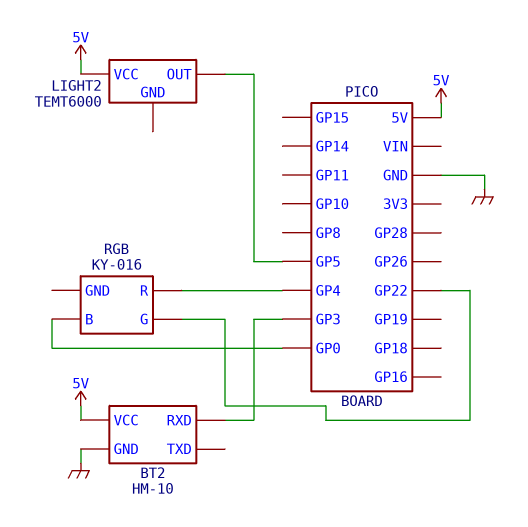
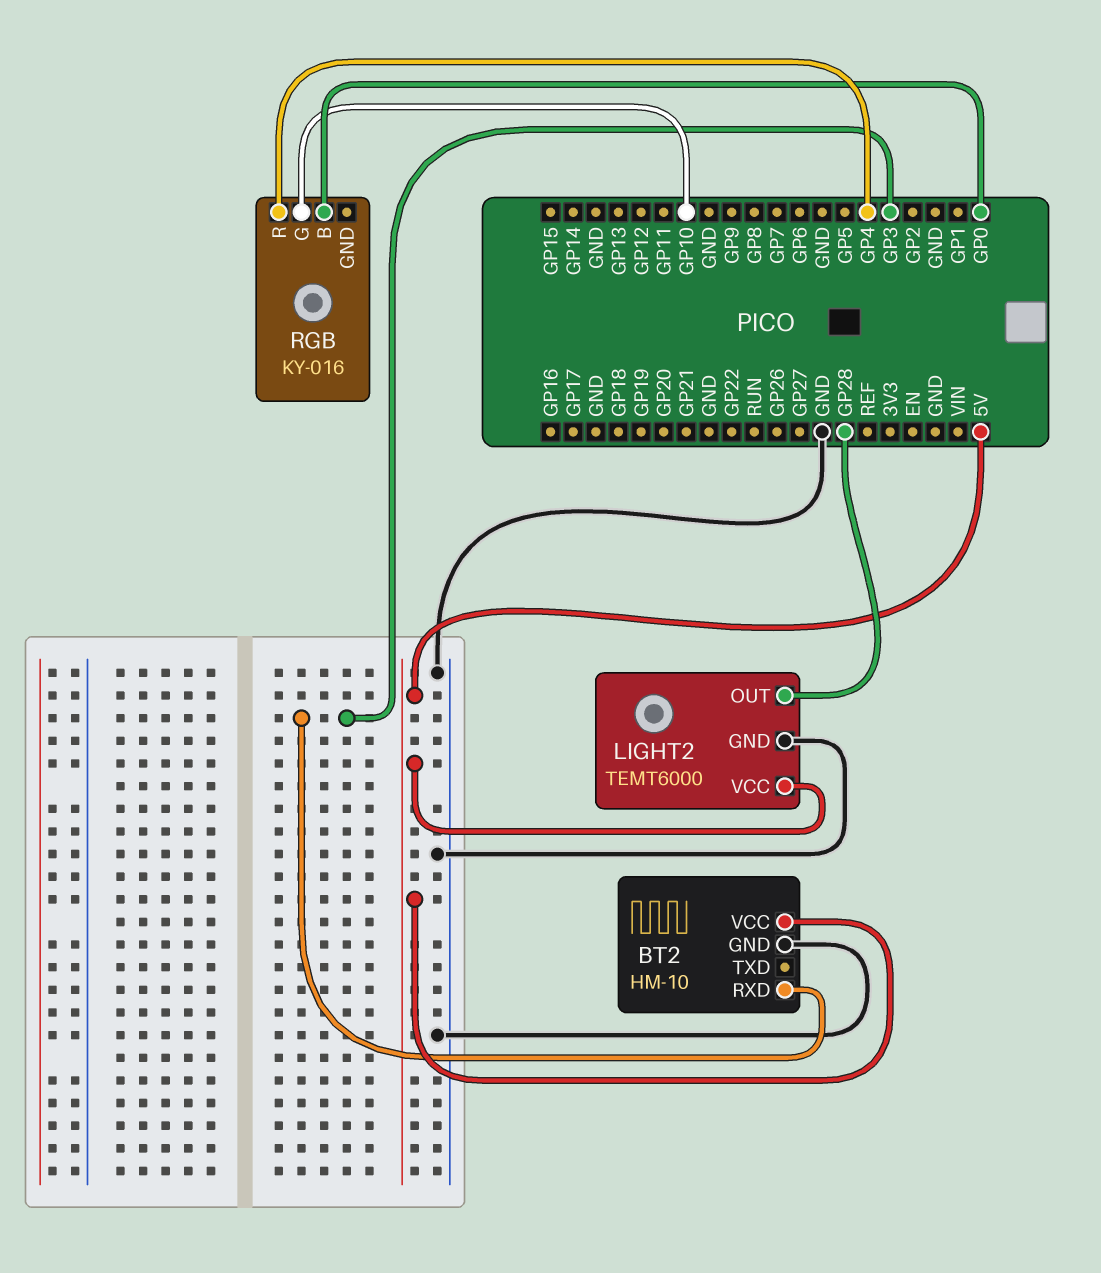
LIGHT2 pin GND: none -> GND
LIGHT2 pin OUT: GP5 -> GP28
RGB pin G: GP22 -> GP10

